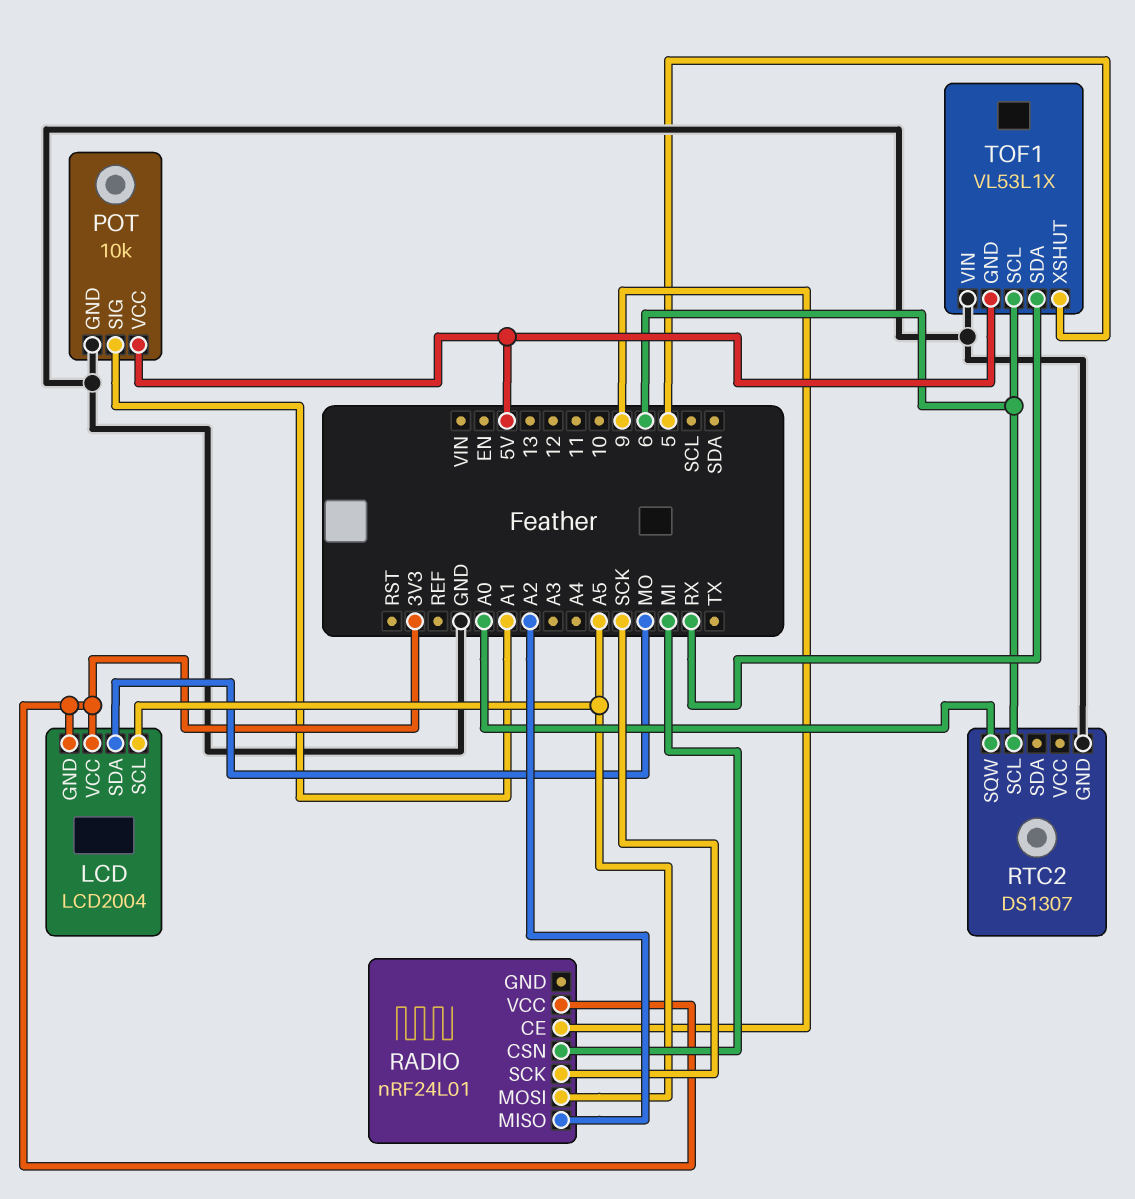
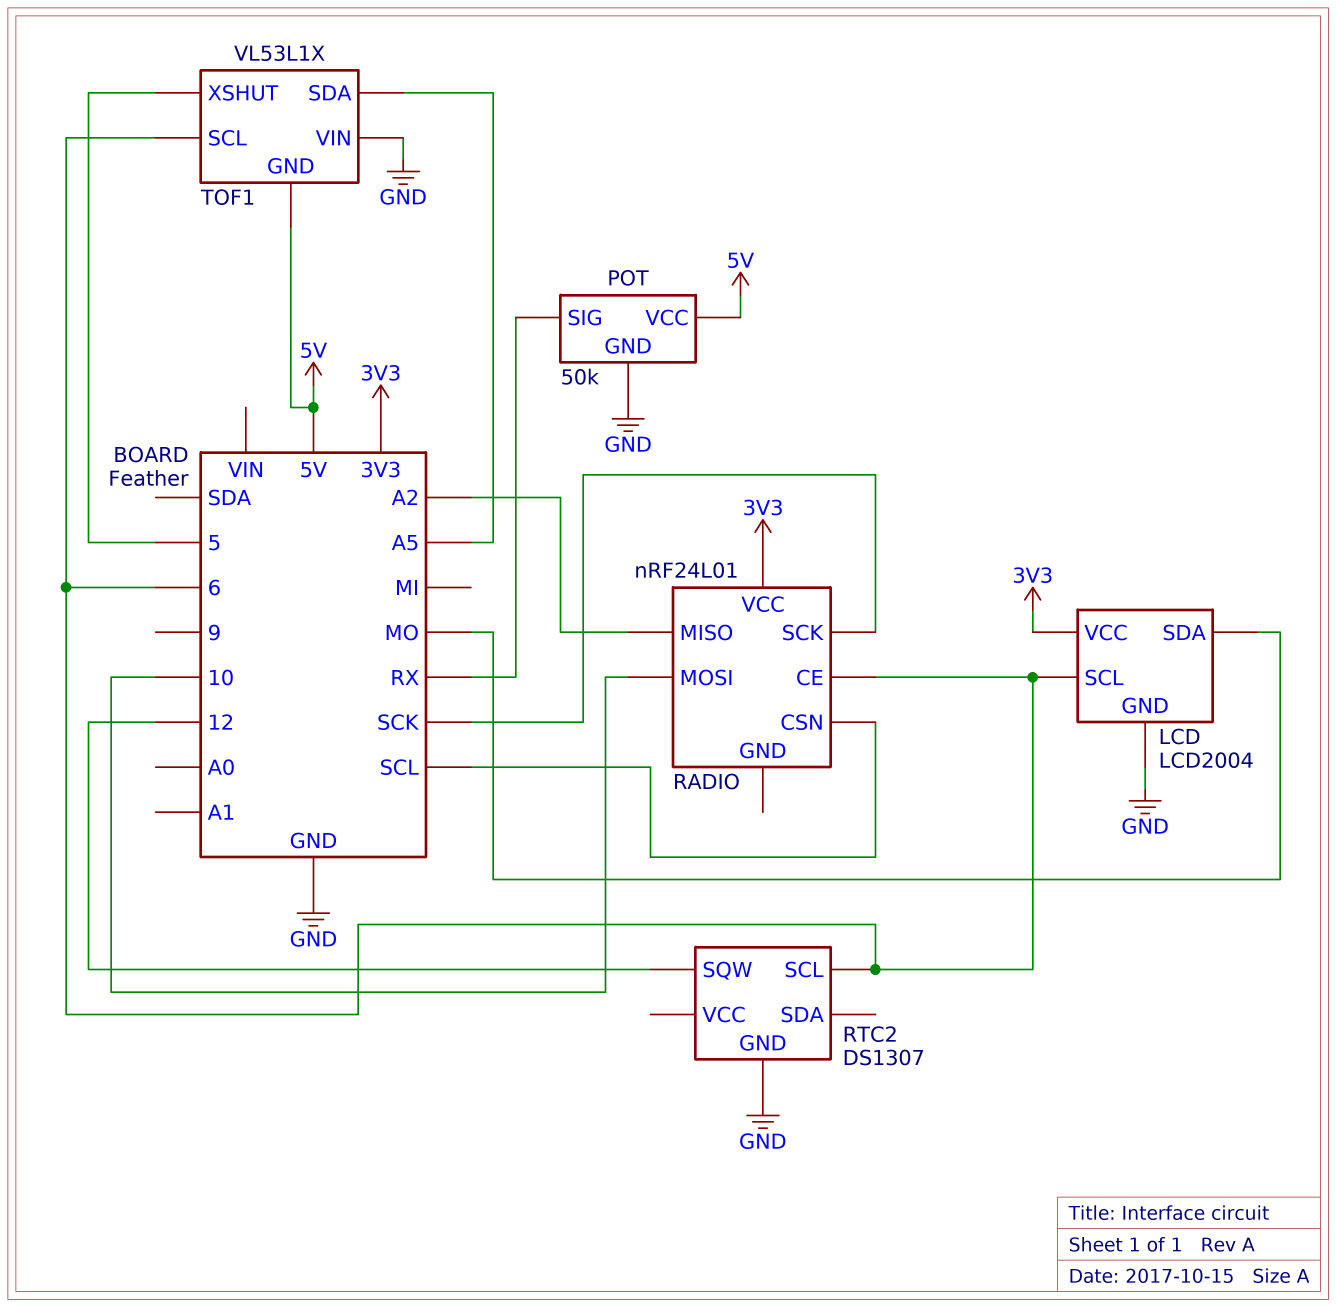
LCD pin GND: 3V3 -> GND
LCD pin SCL: A5 -> 6
POT: 10k -> 50k
POT pin SIG: A1 -> RX
RADIO pin CE: 9 -> 6
RADIO pin CSN: MI -> SCL
RADIO pin MOSI: A5 -> 10
RTC2 pin SQW: A0 -> 12
TOF1 pin SDA: RX -> A5

